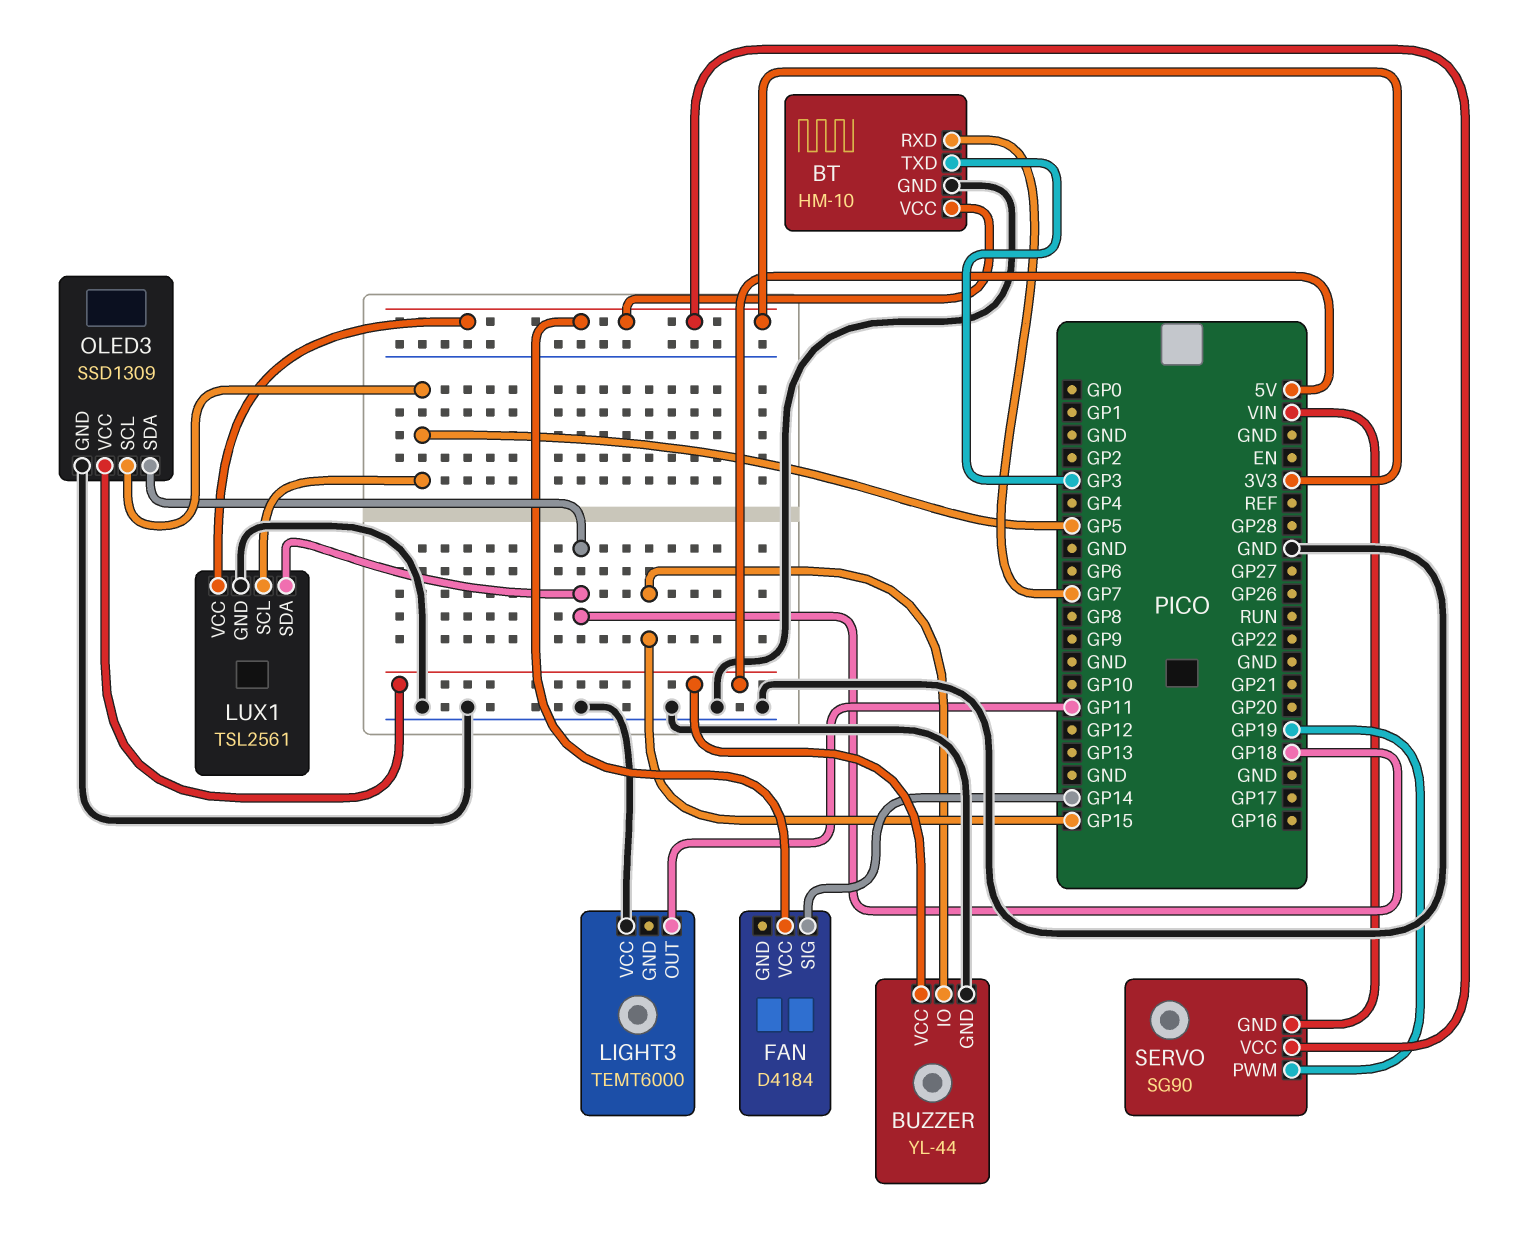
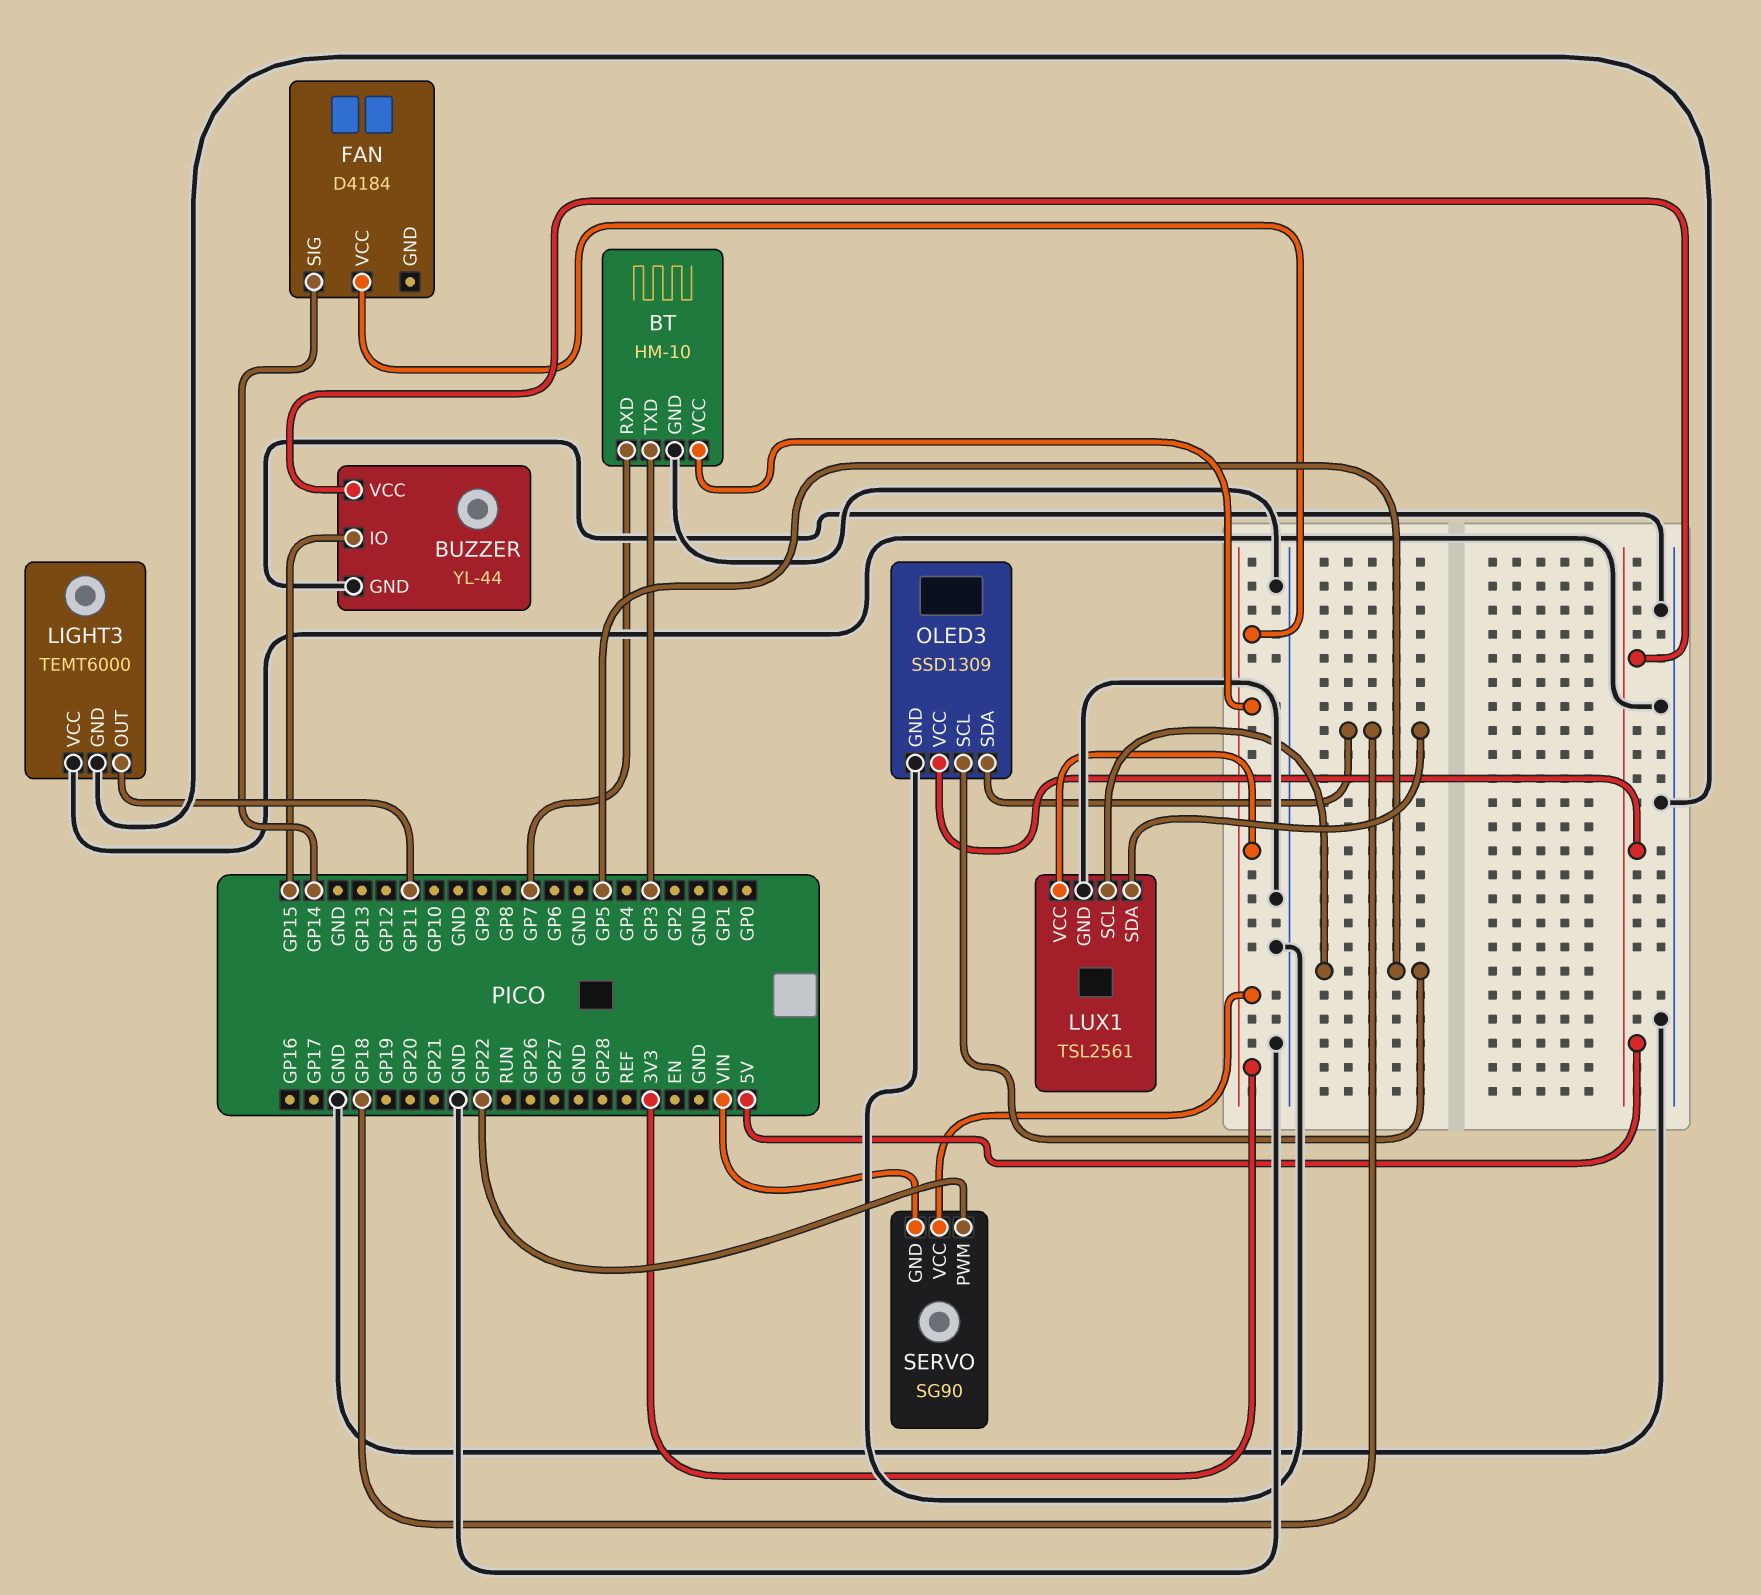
LIGHT3 pin GND: none -> GND
SERVO pin PWM: GP19 -> GP22

